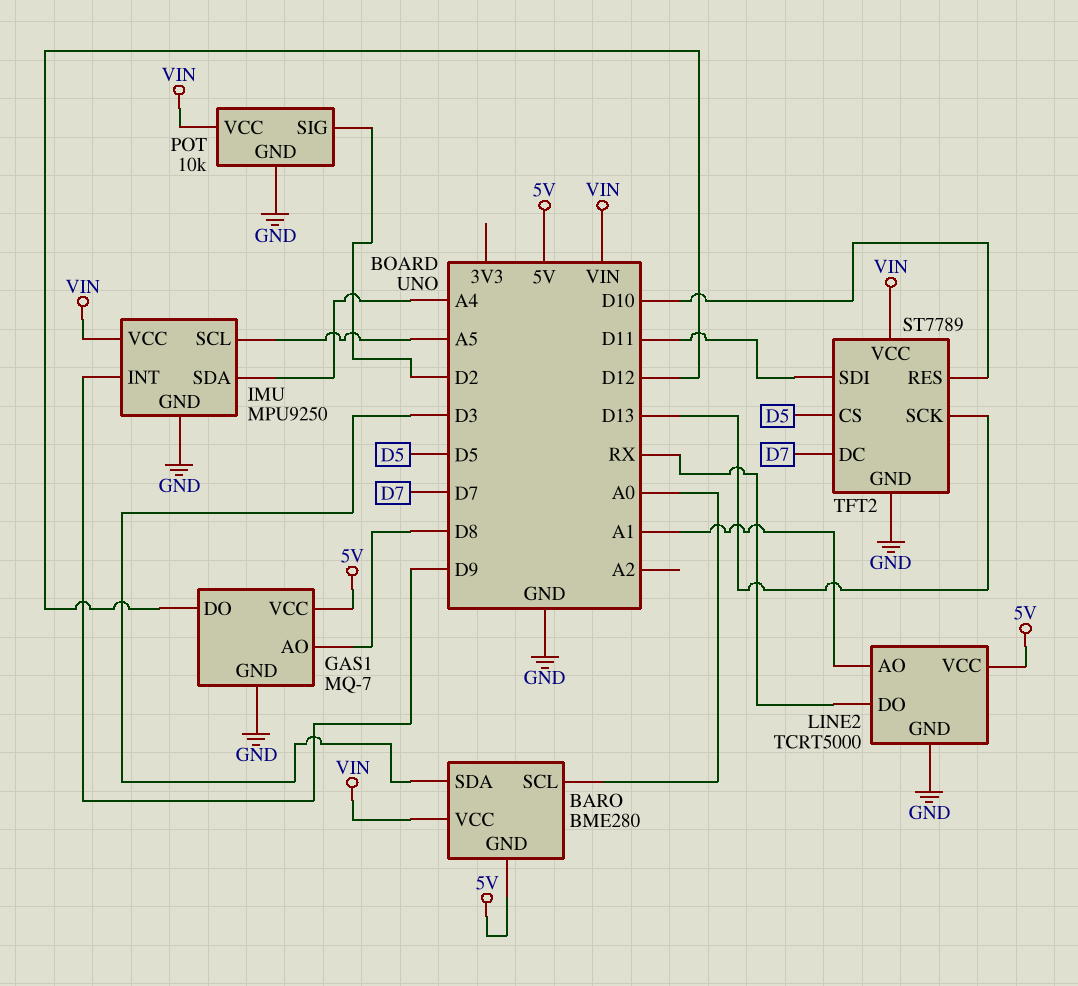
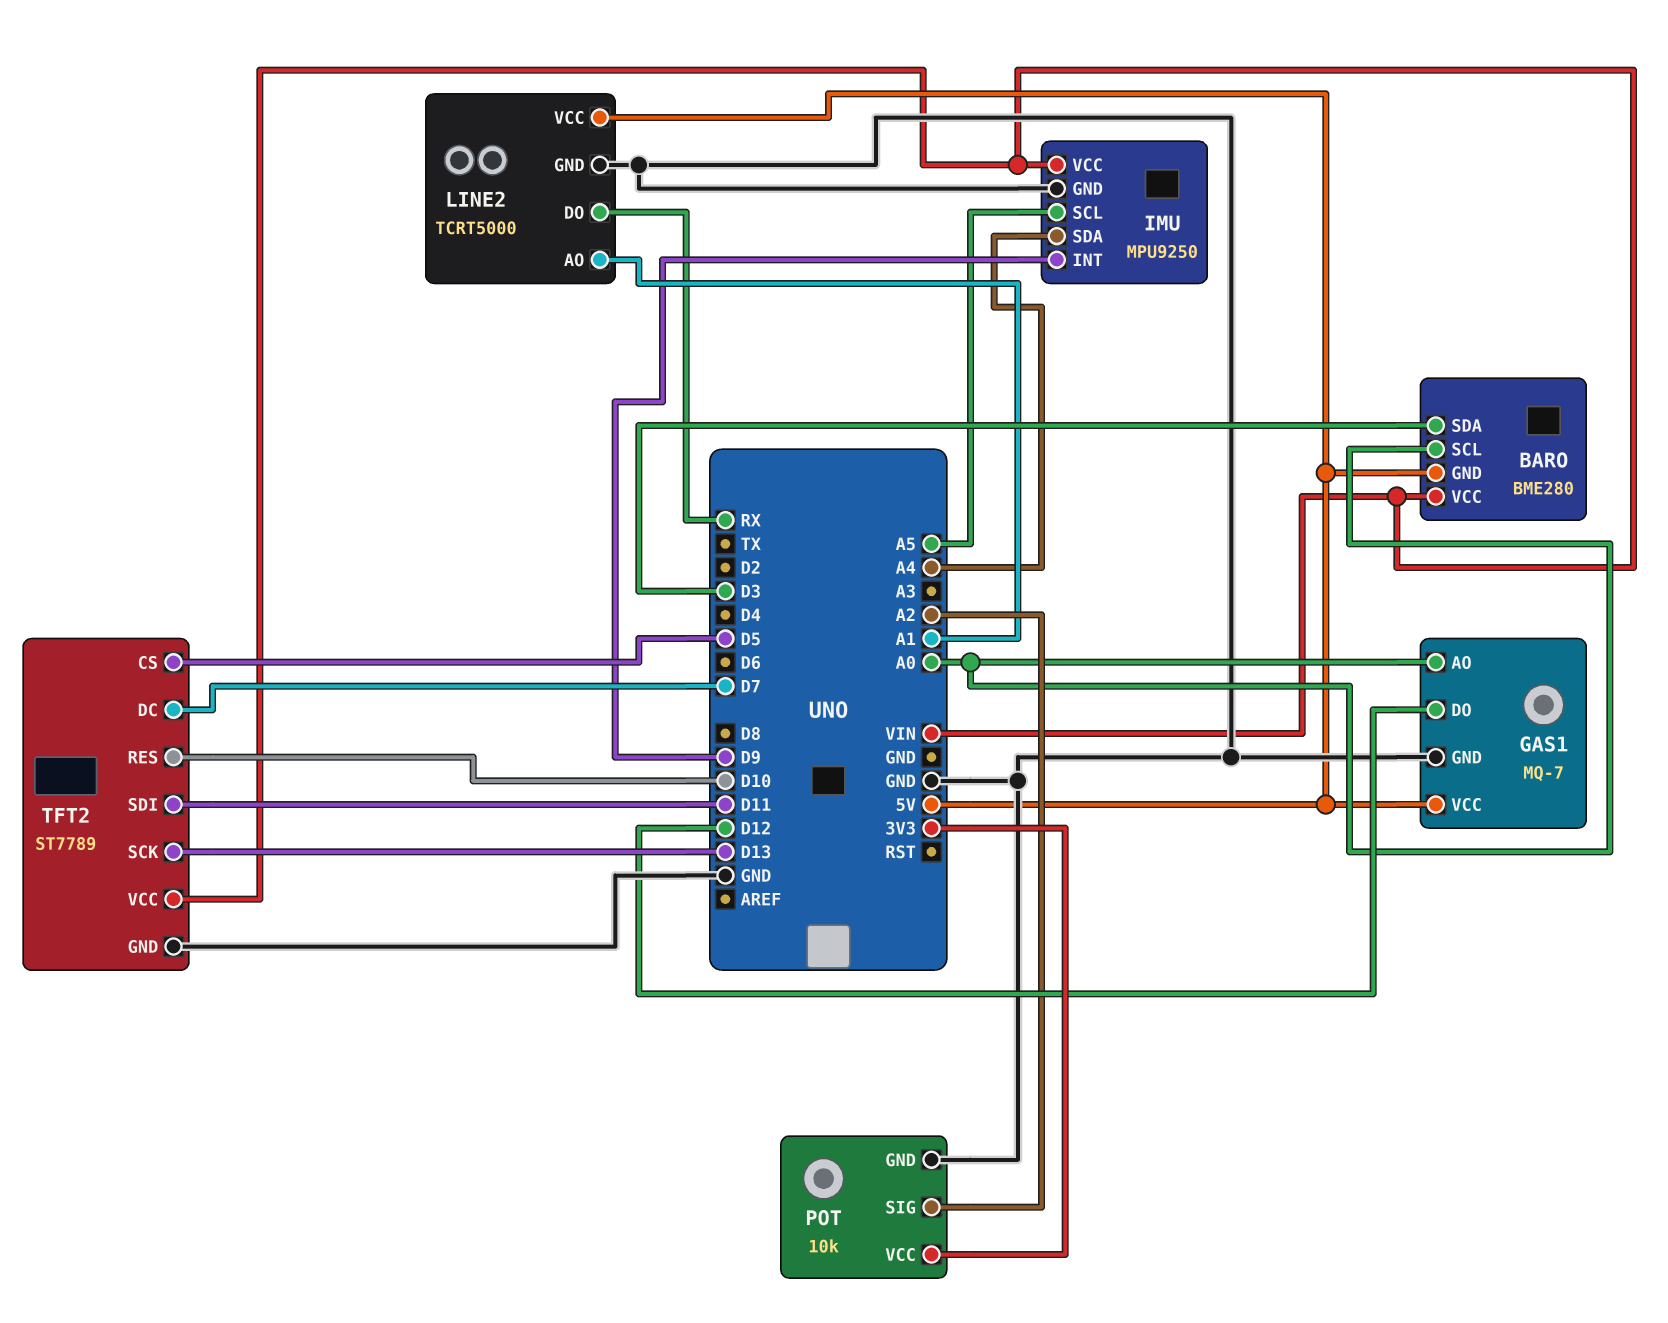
GAS1 pin AO: D8 -> A0
POT pin SIG: D2 -> A2
POT pin VCC: VIN -> 3V3

